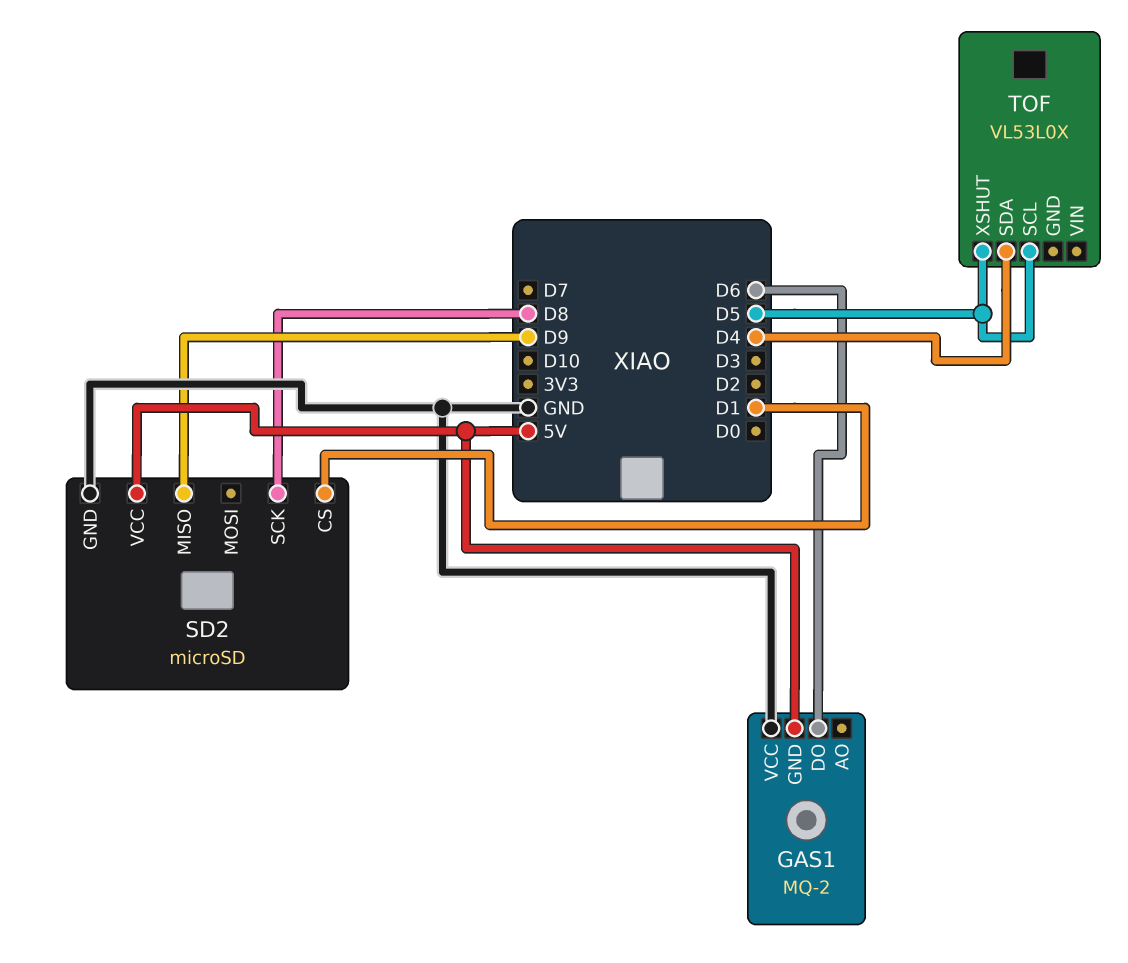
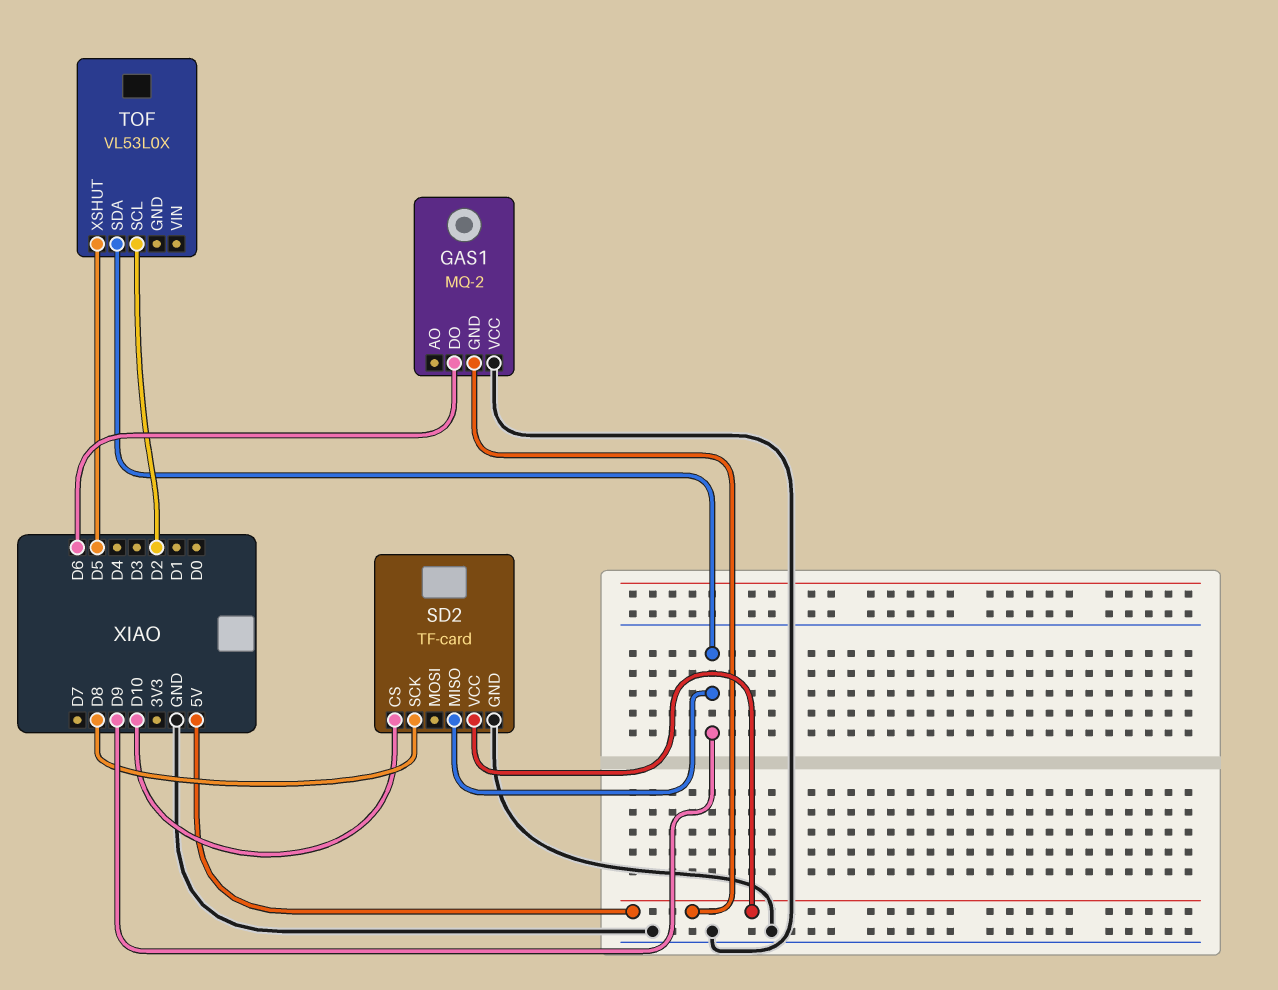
SD2: microSD -> TF-card
SD2 pin CS: D1 -> D10
TOF pin SCL: D5 -> D2
TOF pin SDA: D4 -> D9

